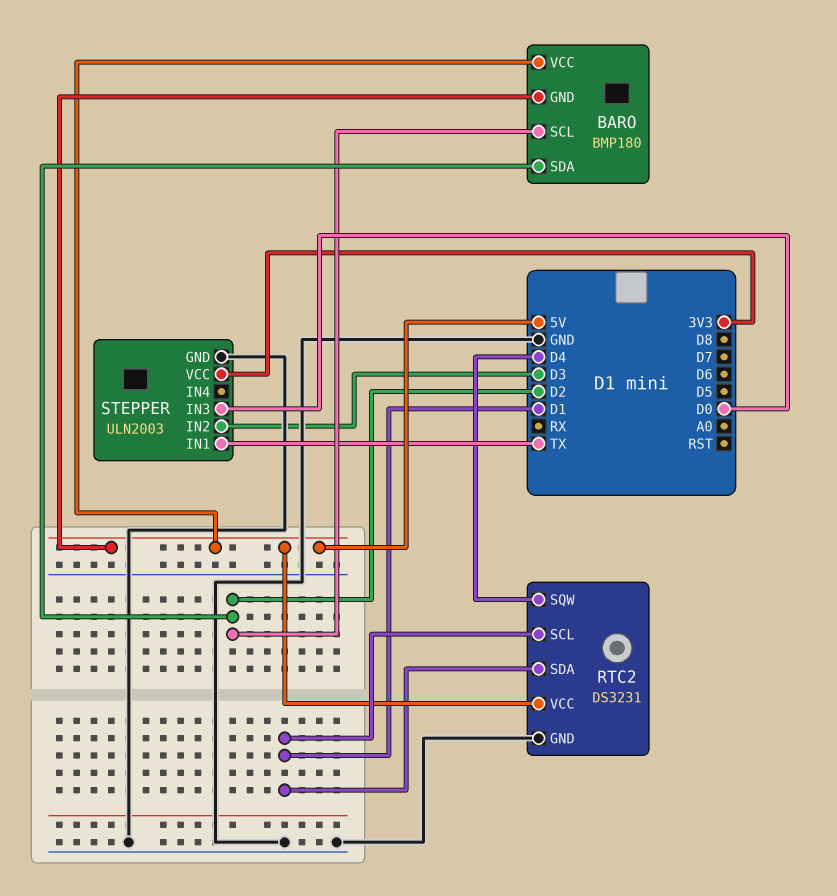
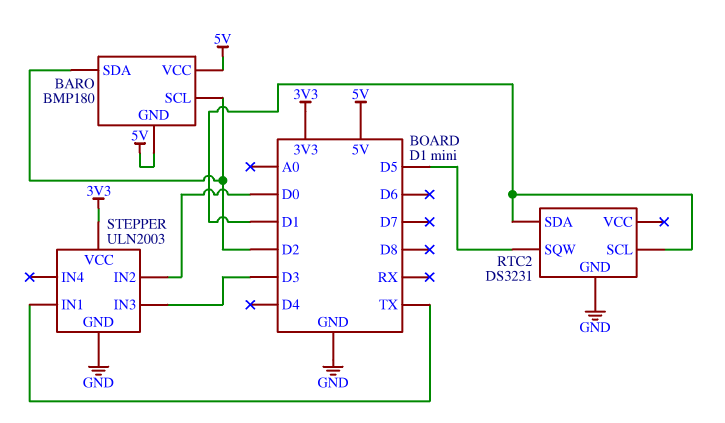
RTC2 pin SQW: D4 -> D5
RTC2 pin VCC: 5V -> none
STEPPER pin IN2: D3 -> D0
STEPPER pin IN3: D0 -> D3

